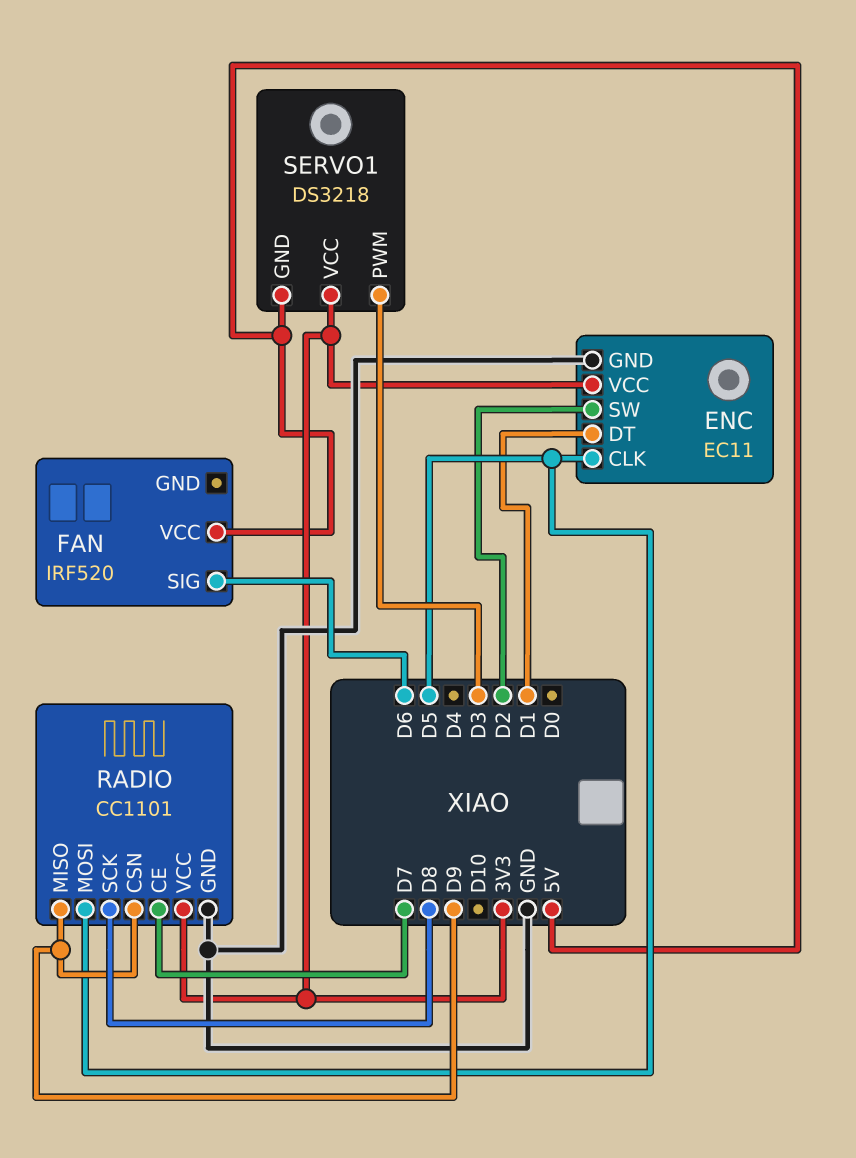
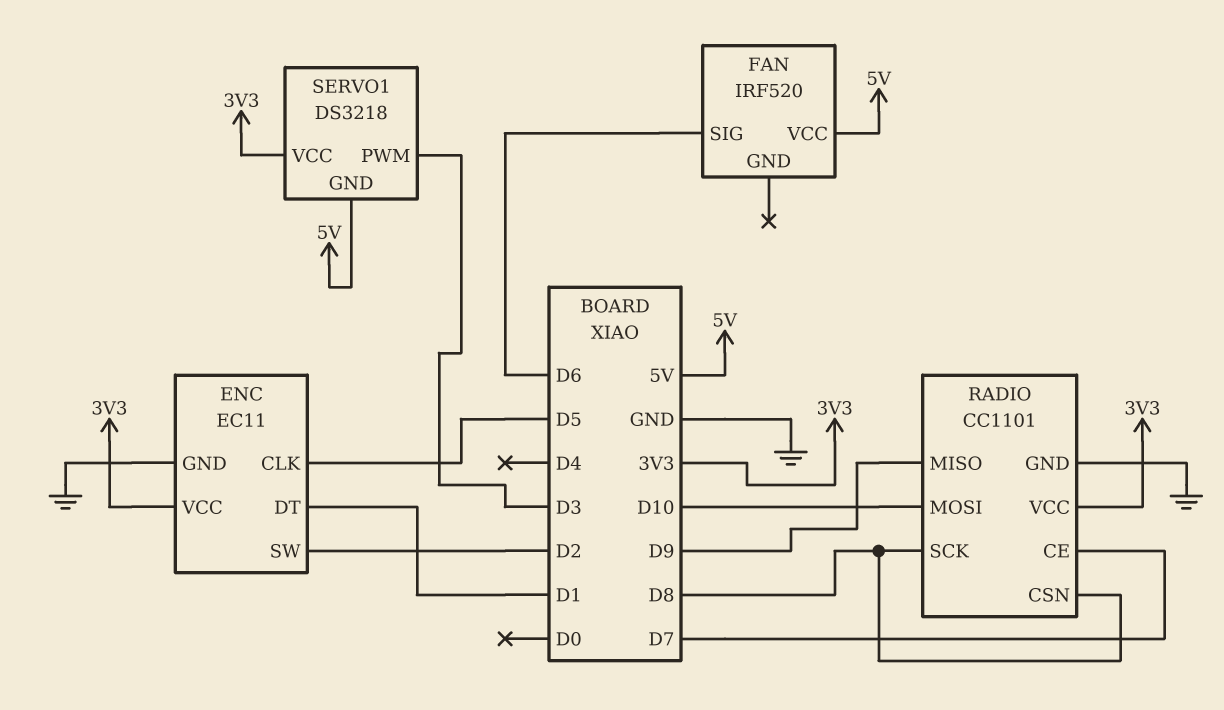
RADIO pin CSN: D9 -> D8
RADIO pin MOSI: D5 -> D10

